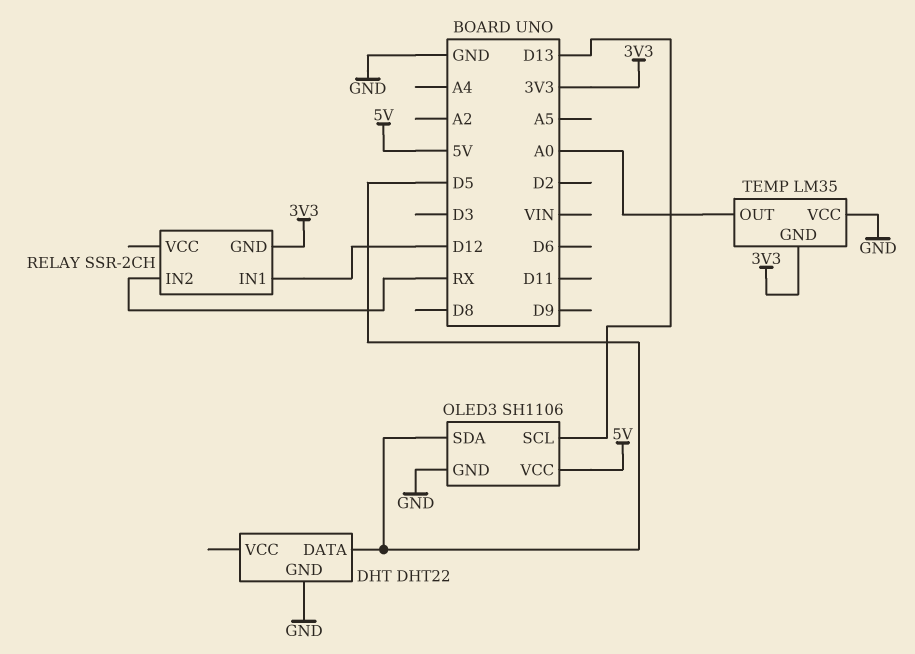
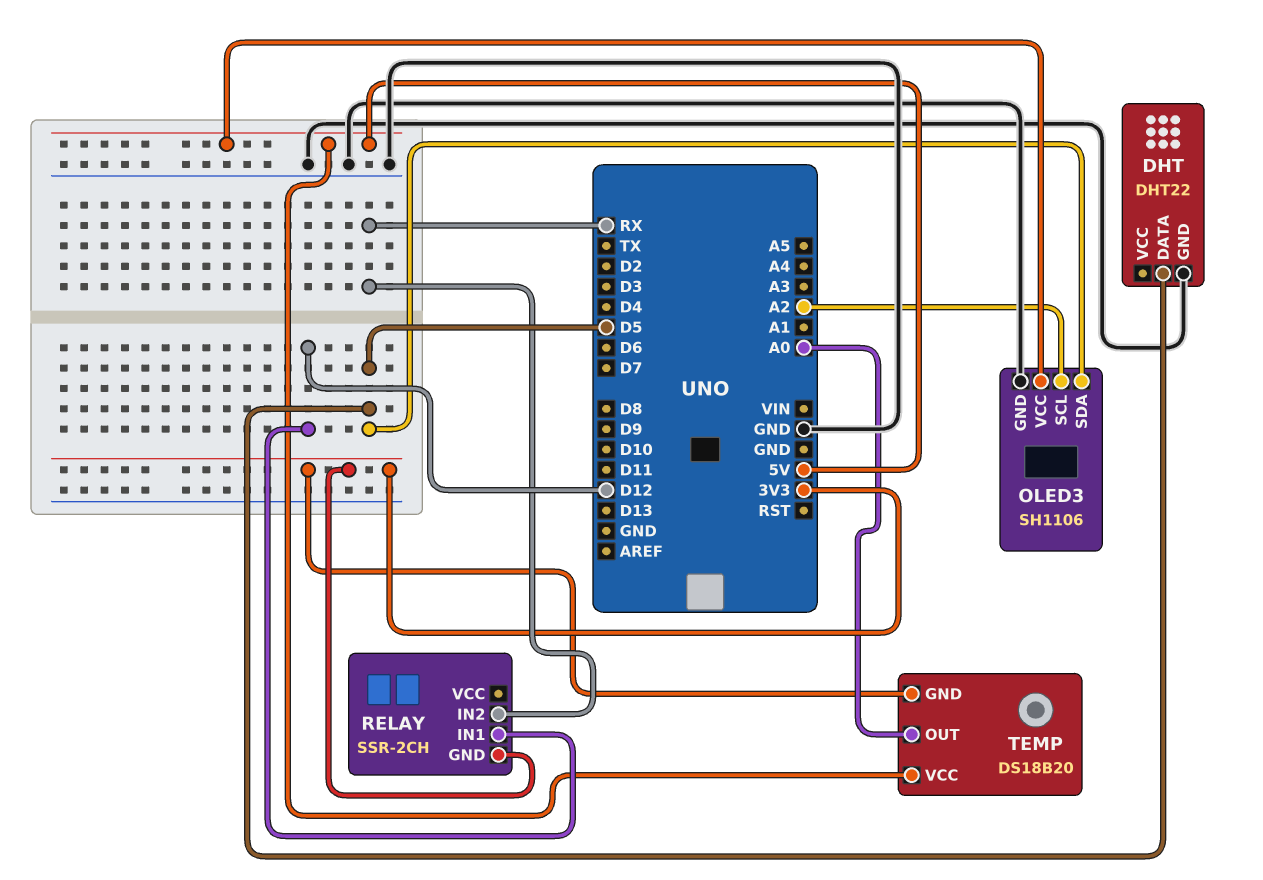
OLED3 pin SCL: D13 -> A2
TEMP: LM35 -> DS18B20
TEMP pin VCC: GND -> 5V

